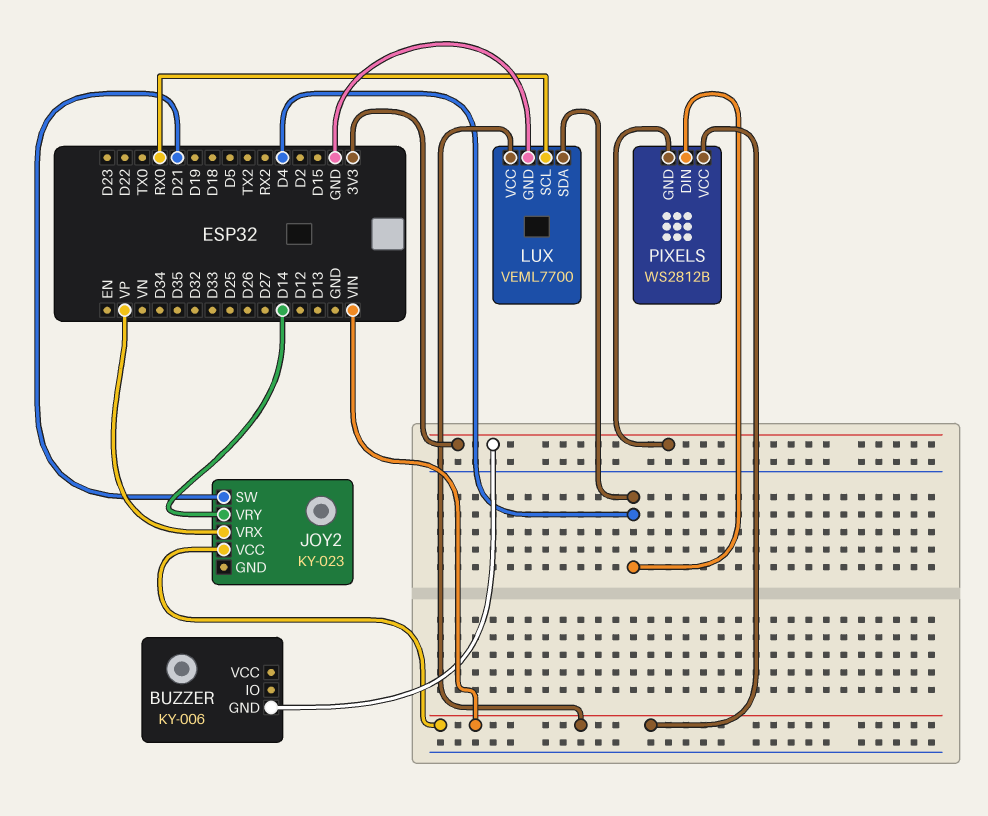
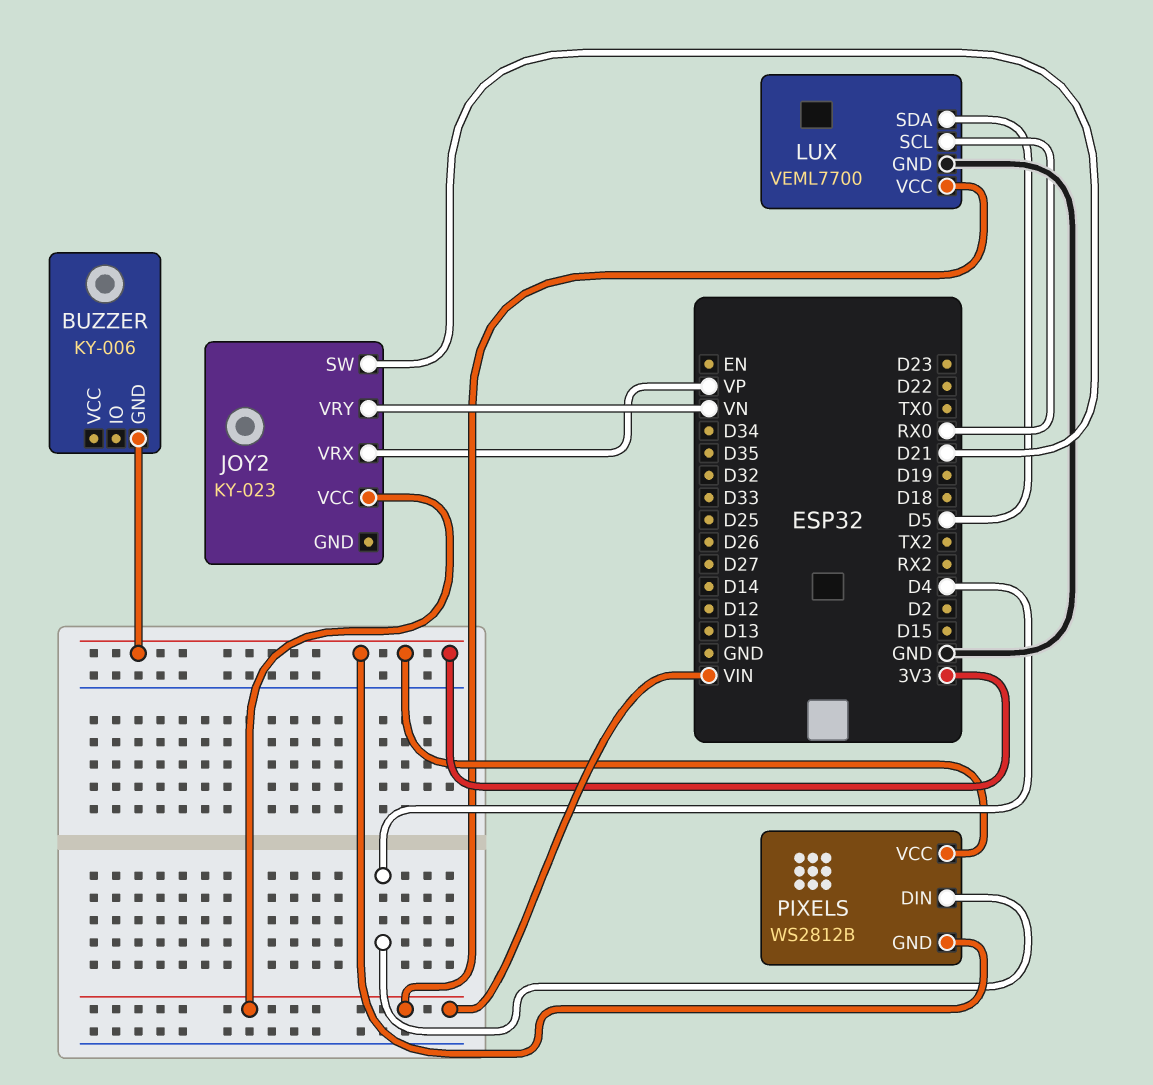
JOY2 pin VRY: D14 -> VN
LUX pin SDA: D4 -> D5
PIXELS pin VCC: VIN -> 3V3

